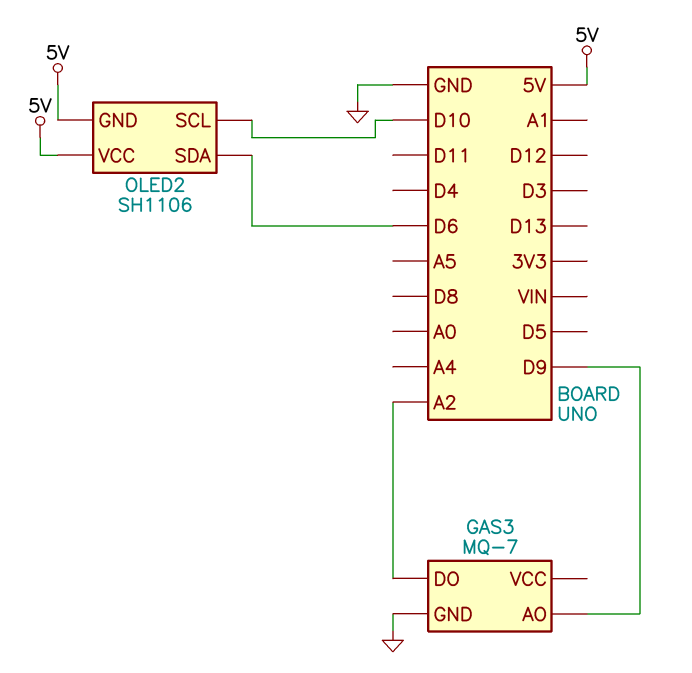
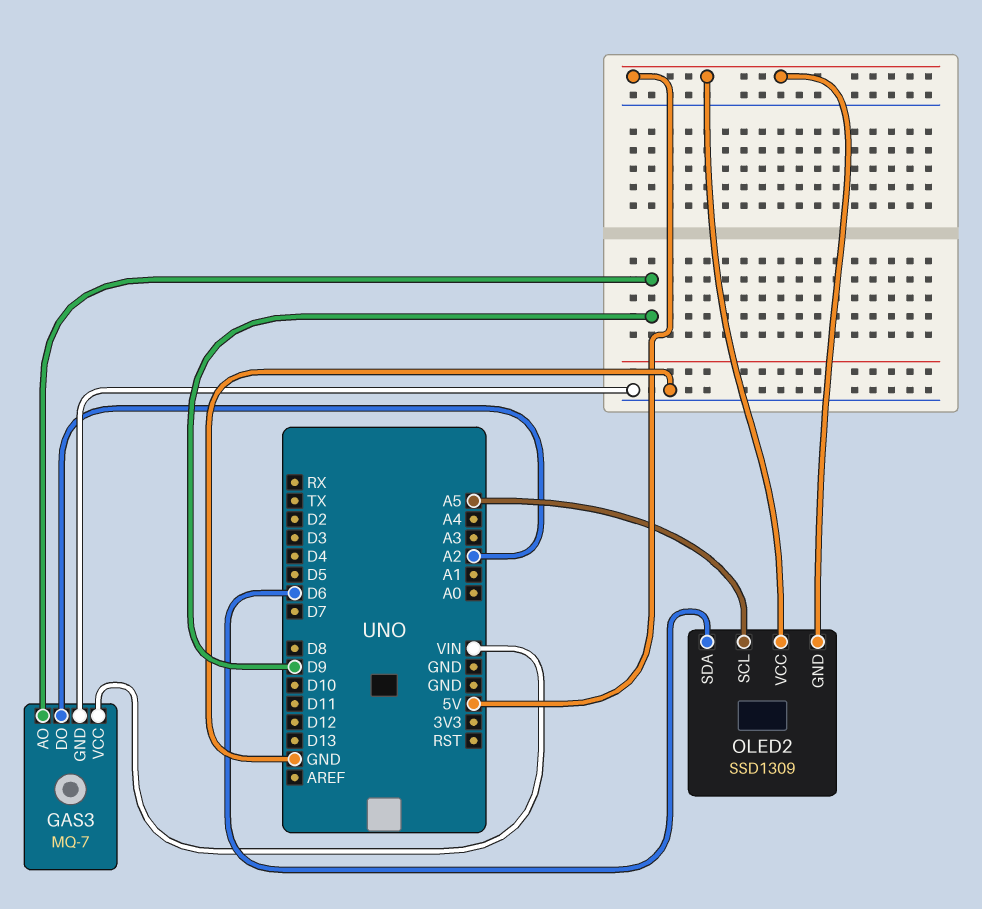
GAS3 pin VCC: none -> VIN
OLED2: SH1106 -> SSD1309
OLED2 pin SCL: D10 -> A5

